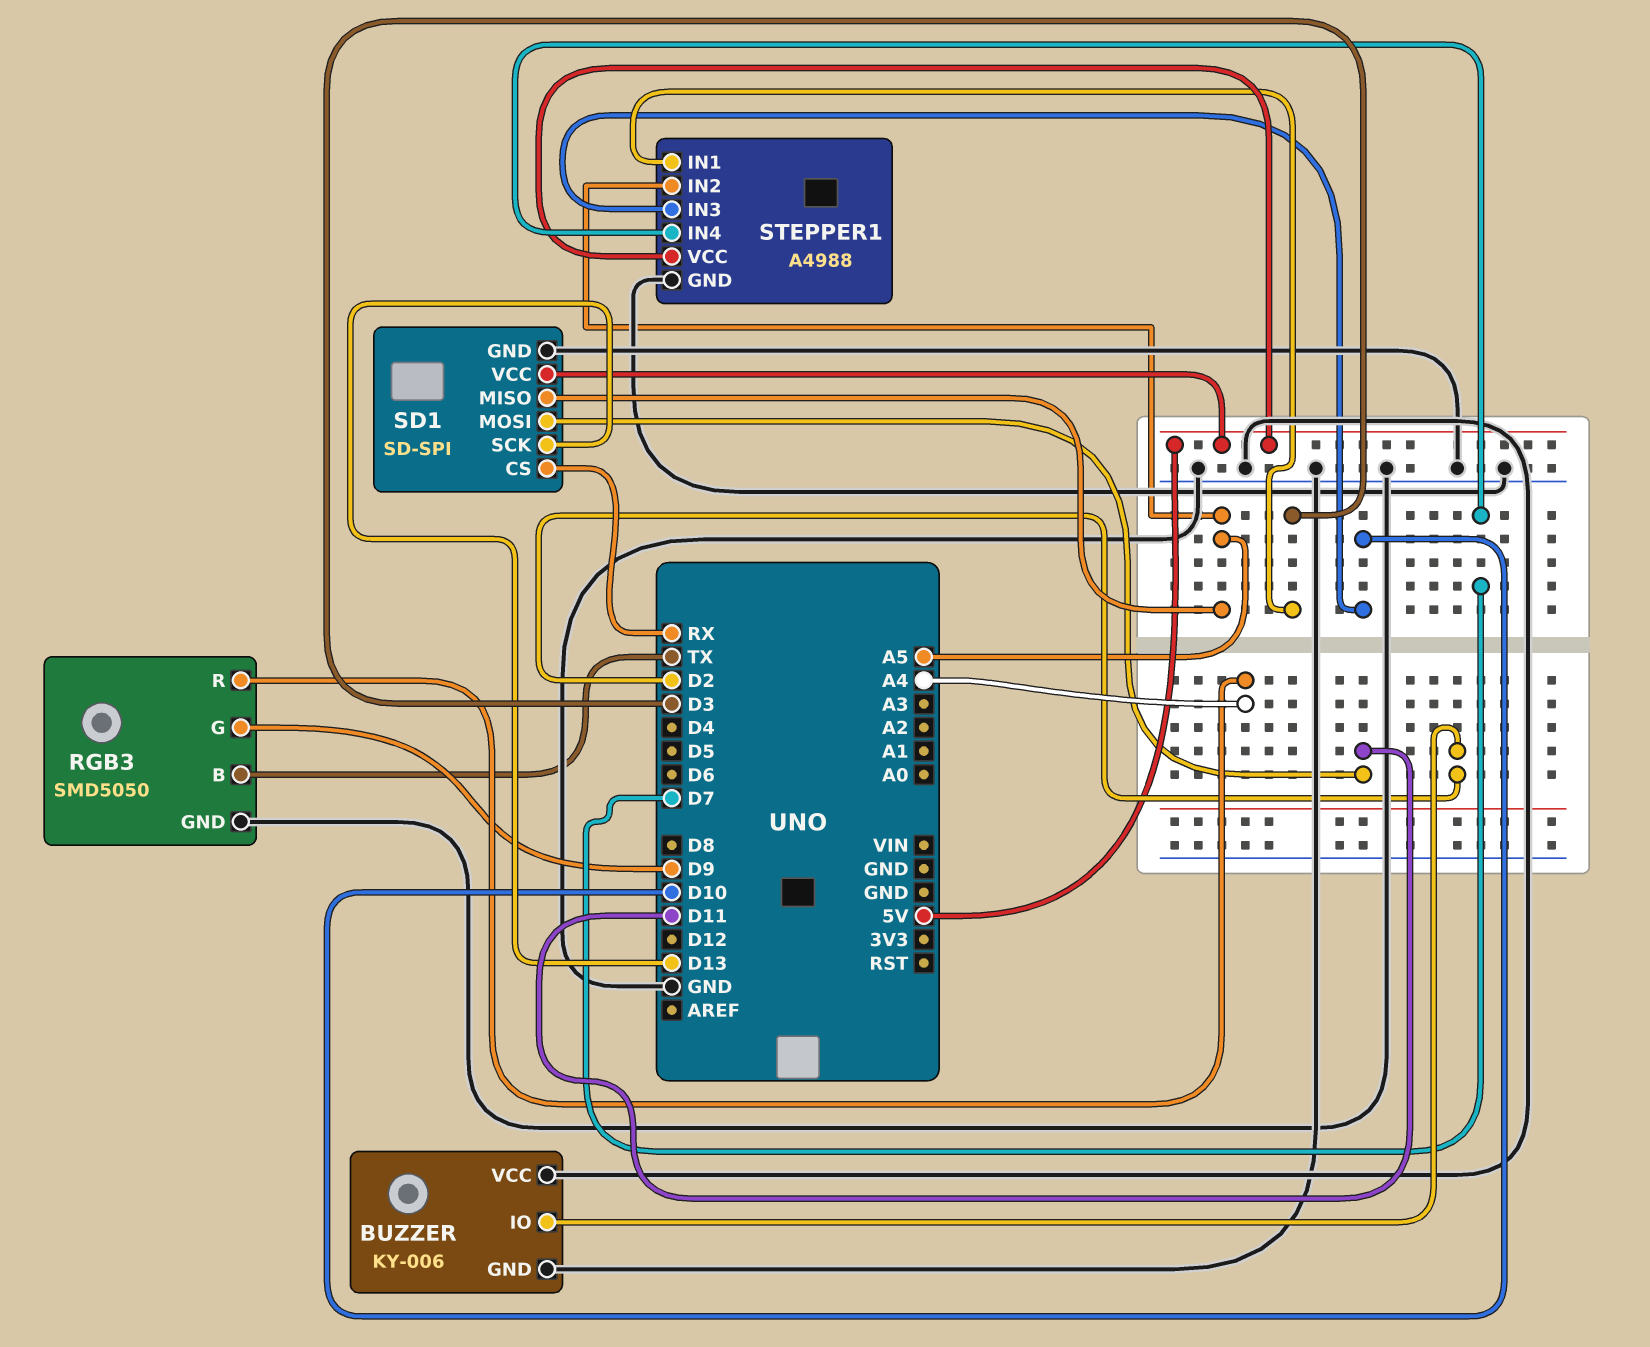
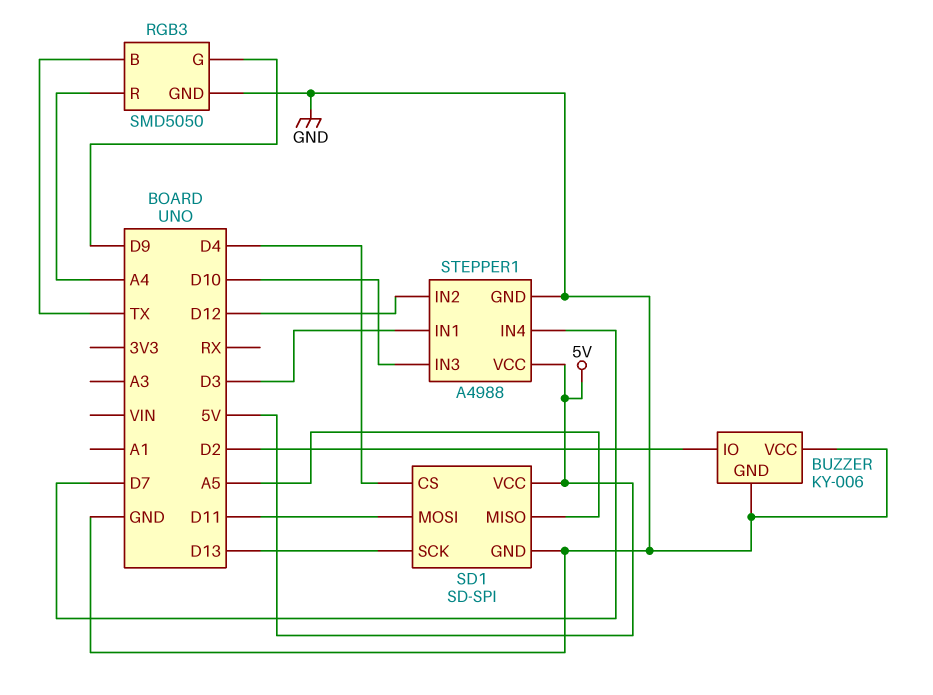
SD1 pin CS: RX -> D4
STEPPER1 pin IN2: A5 -> D12

